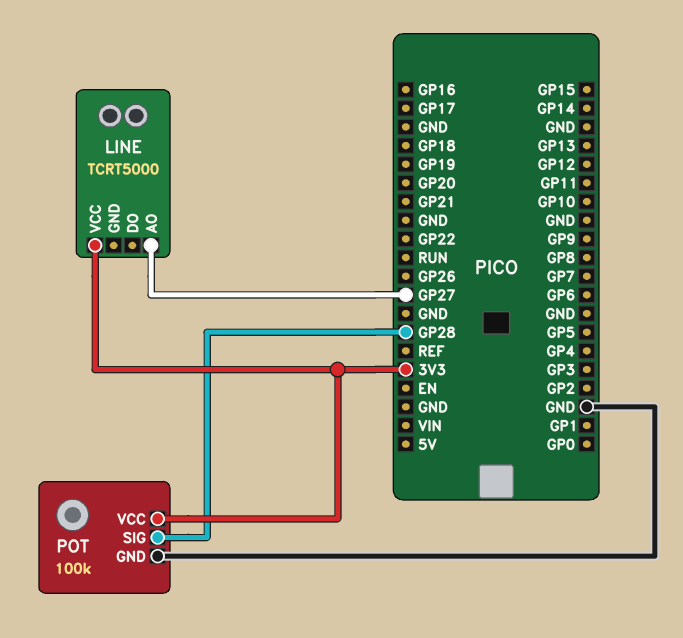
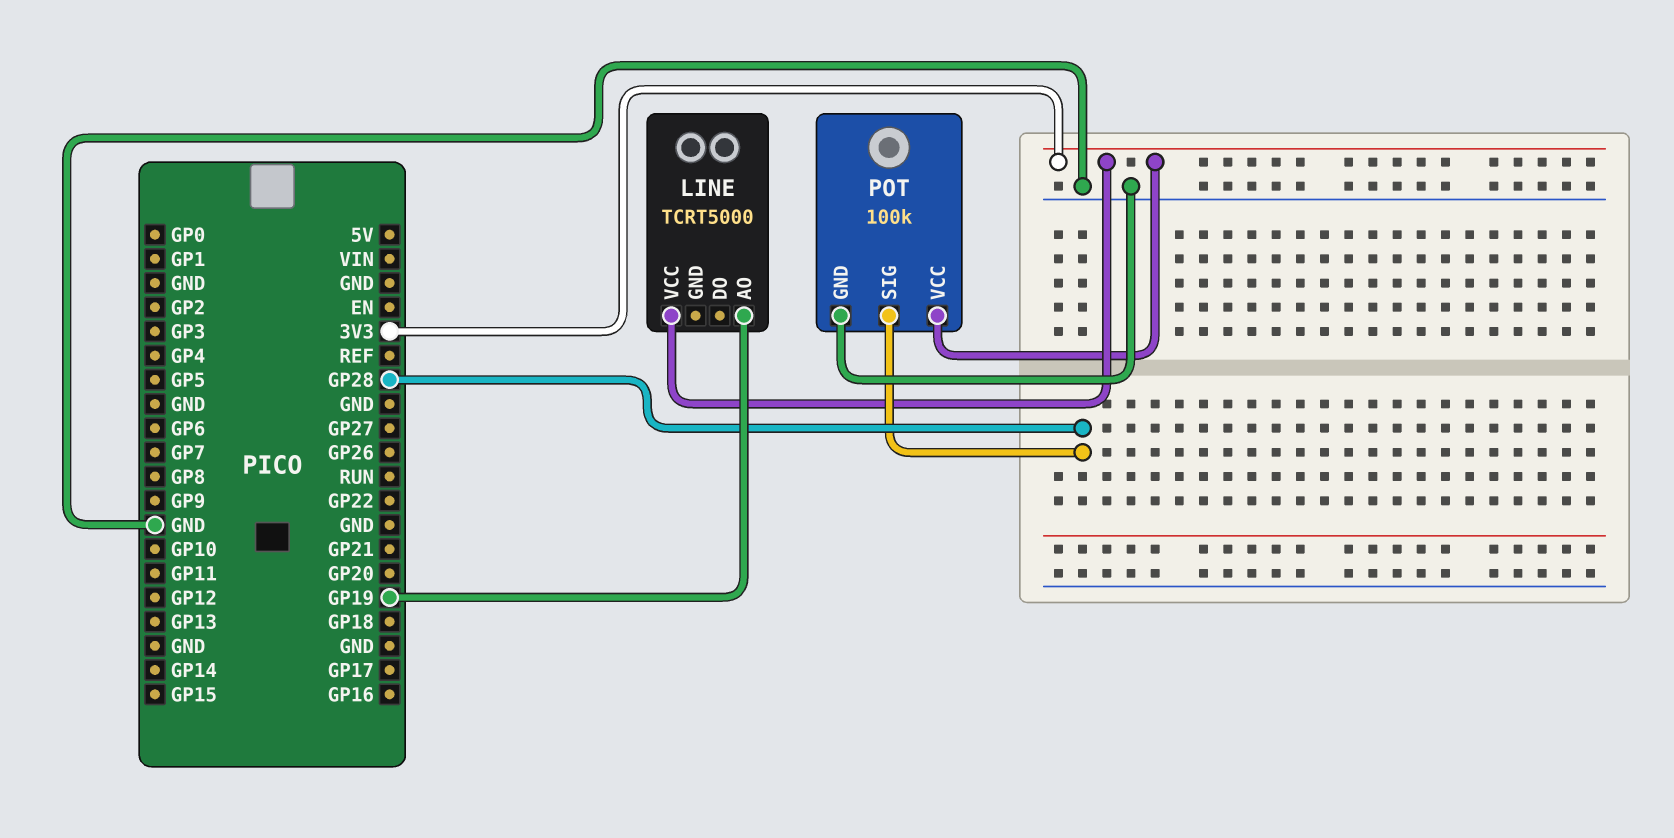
LINE pin AO: GP27 -> GP19

